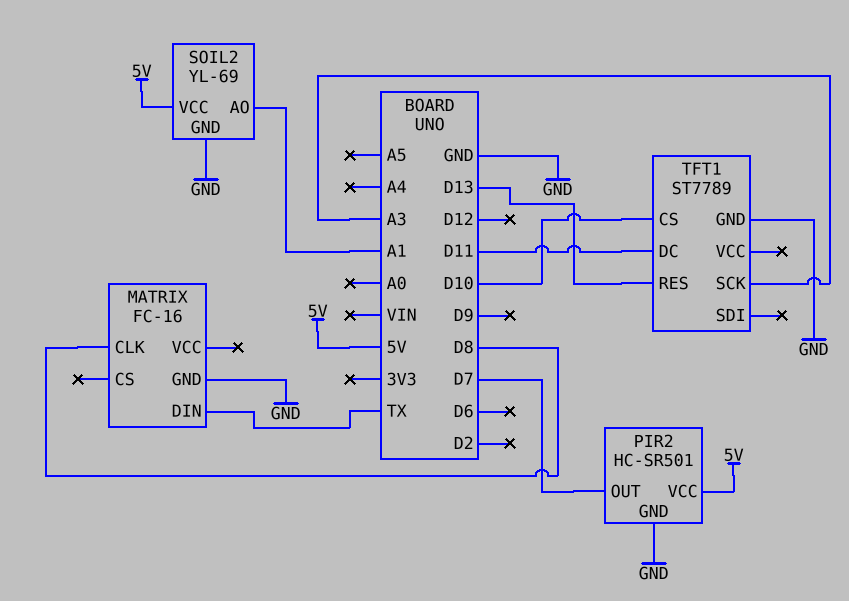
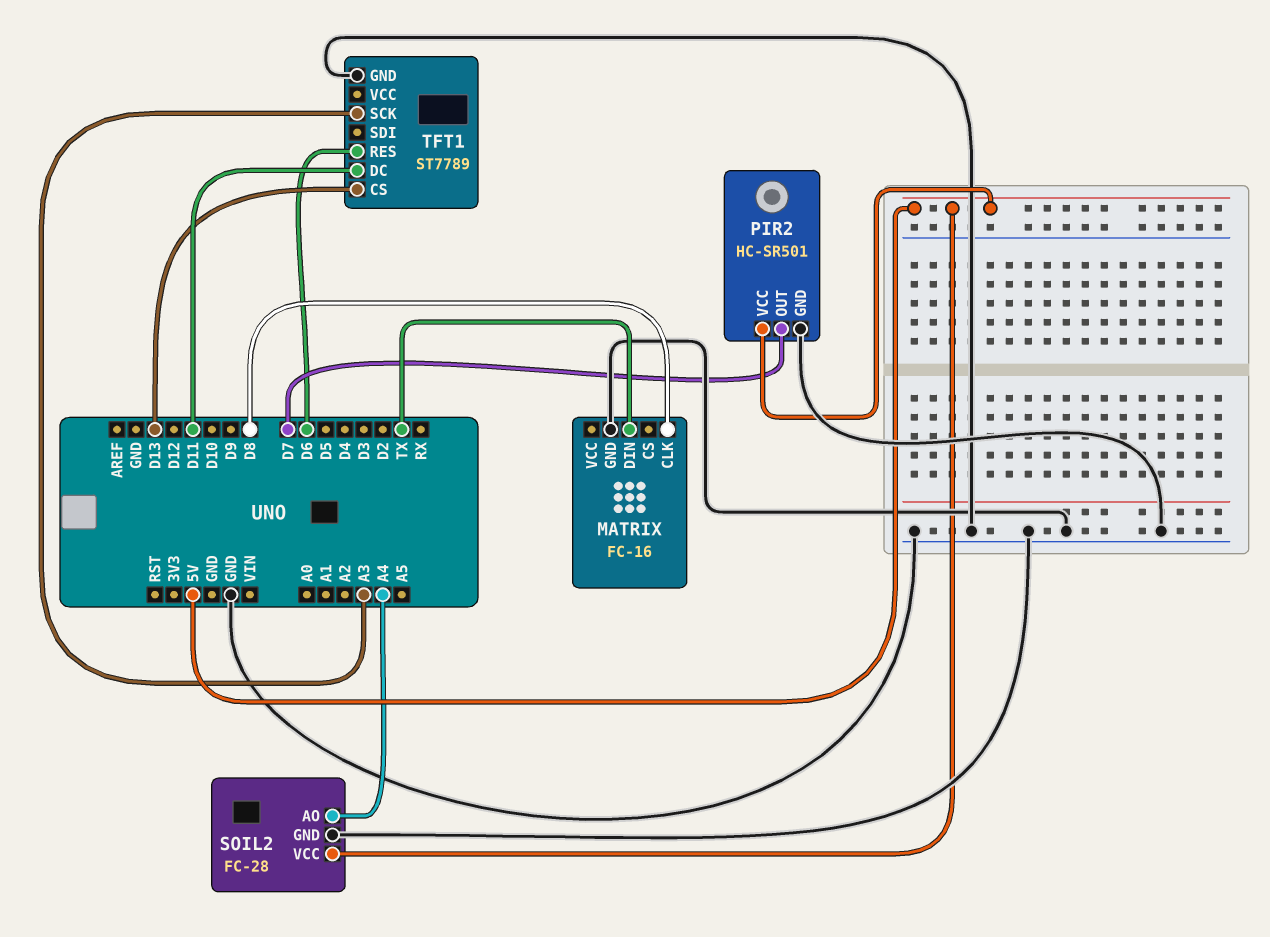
SOIL2: YL-69 -> FC-28
SOIL2 pin AO: A1 -> A4
TFT1 pin CS: D10 -> D13
TFT1 pin RES: D13 -> D6

